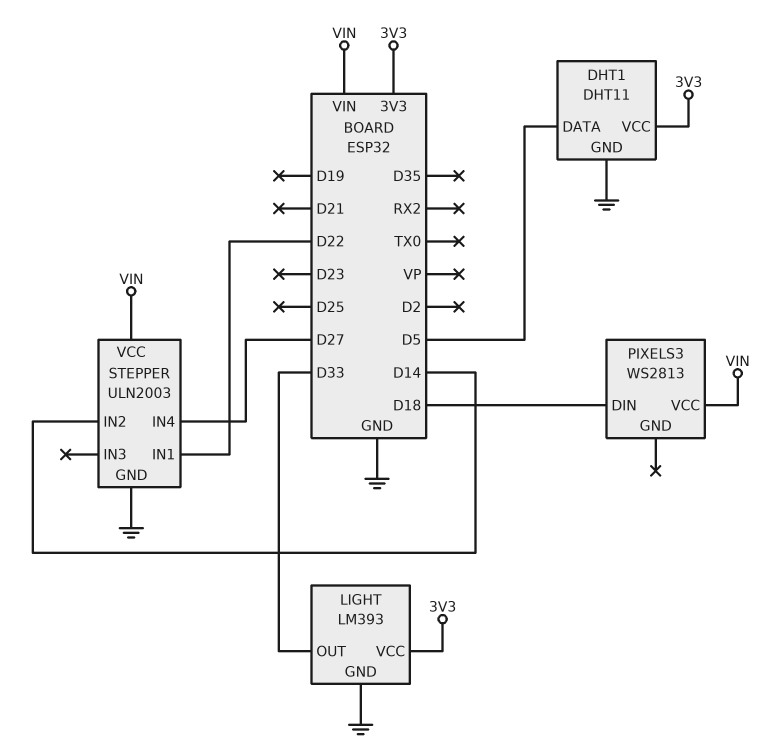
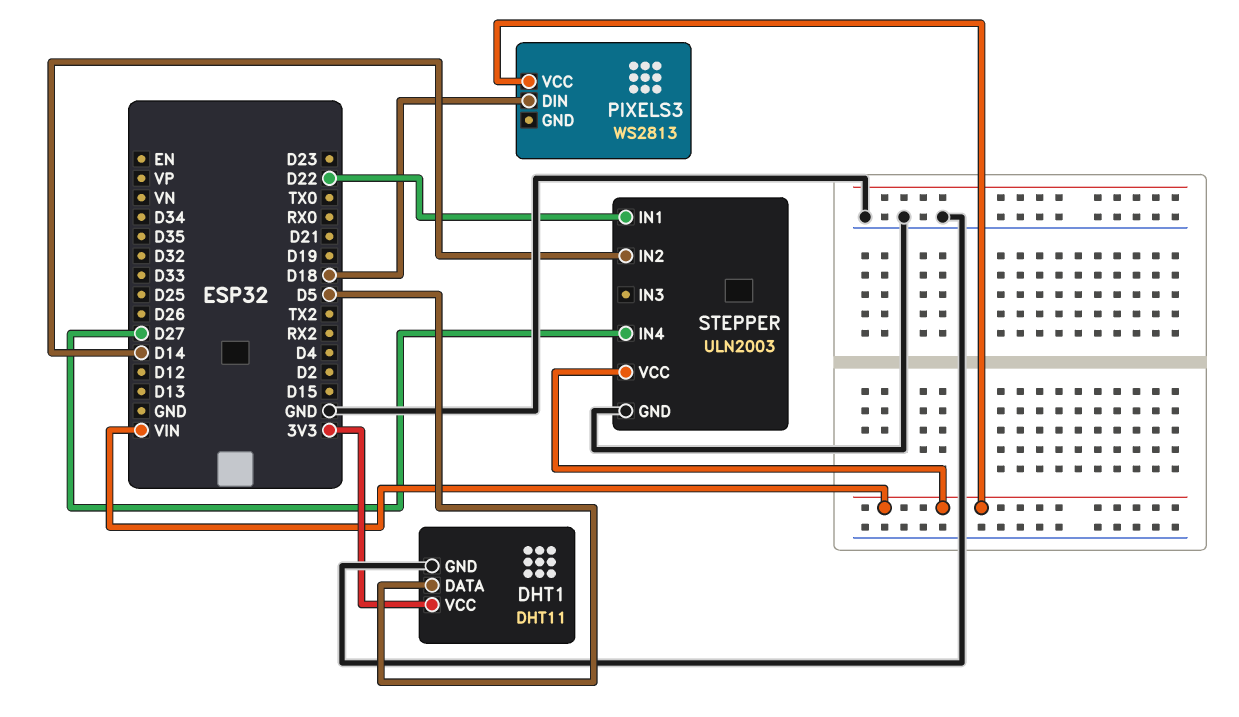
LIGHT: LM393 -> none
LIGHT pin GND: GND -> none
LIGHT pin OUT: D33 -> none
LIGHT pin VCC: 3V3 -> none

